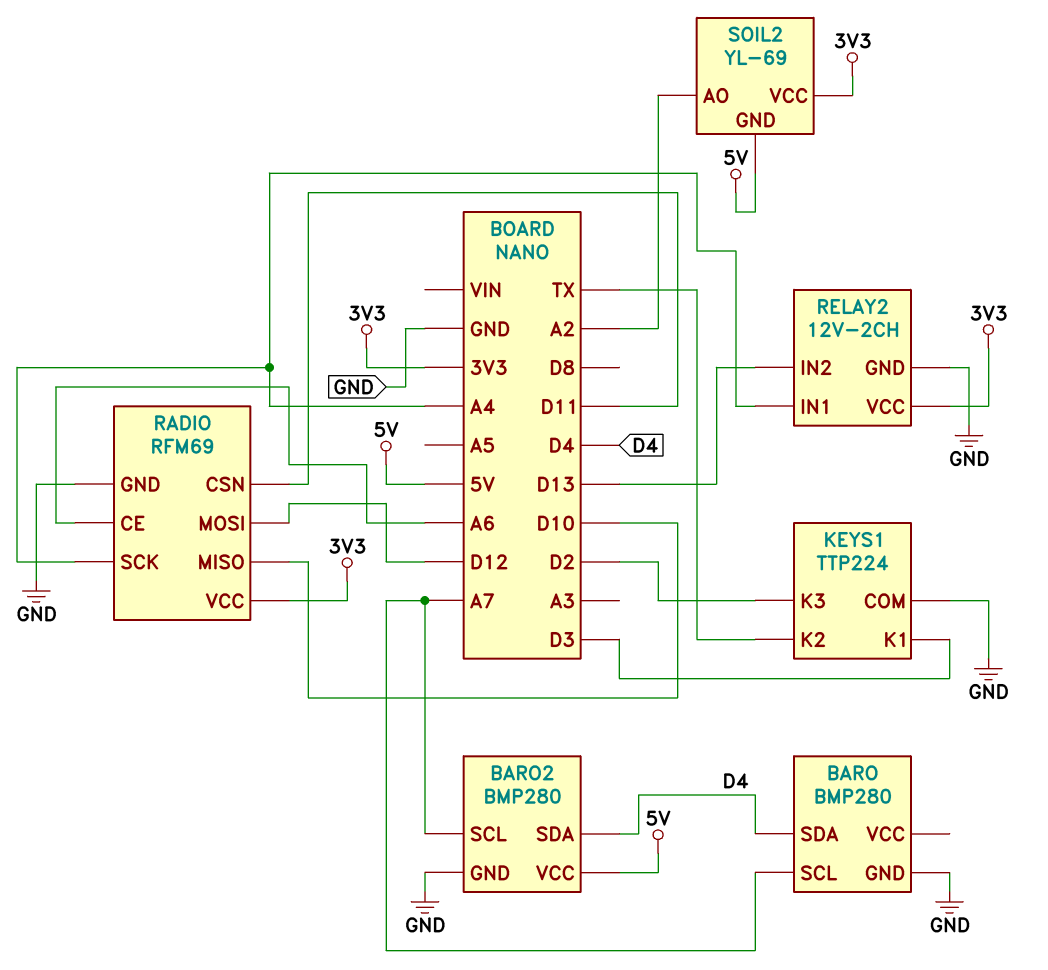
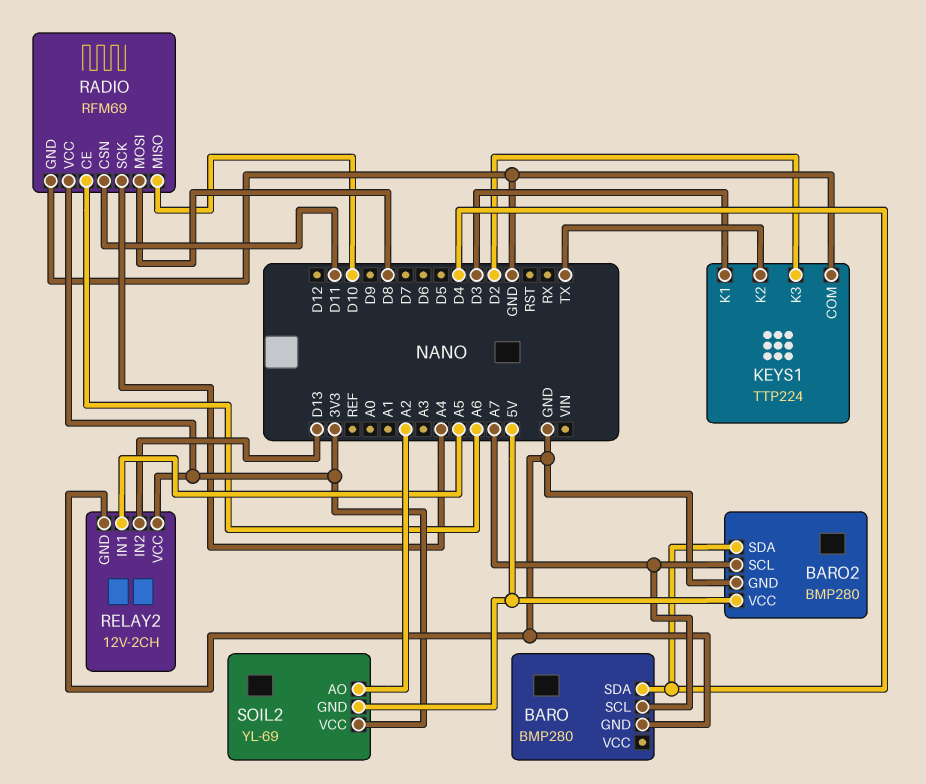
RADIO pin MOSI: D12 -> D8
RELAY2 pin IN1: A4 -> A5

